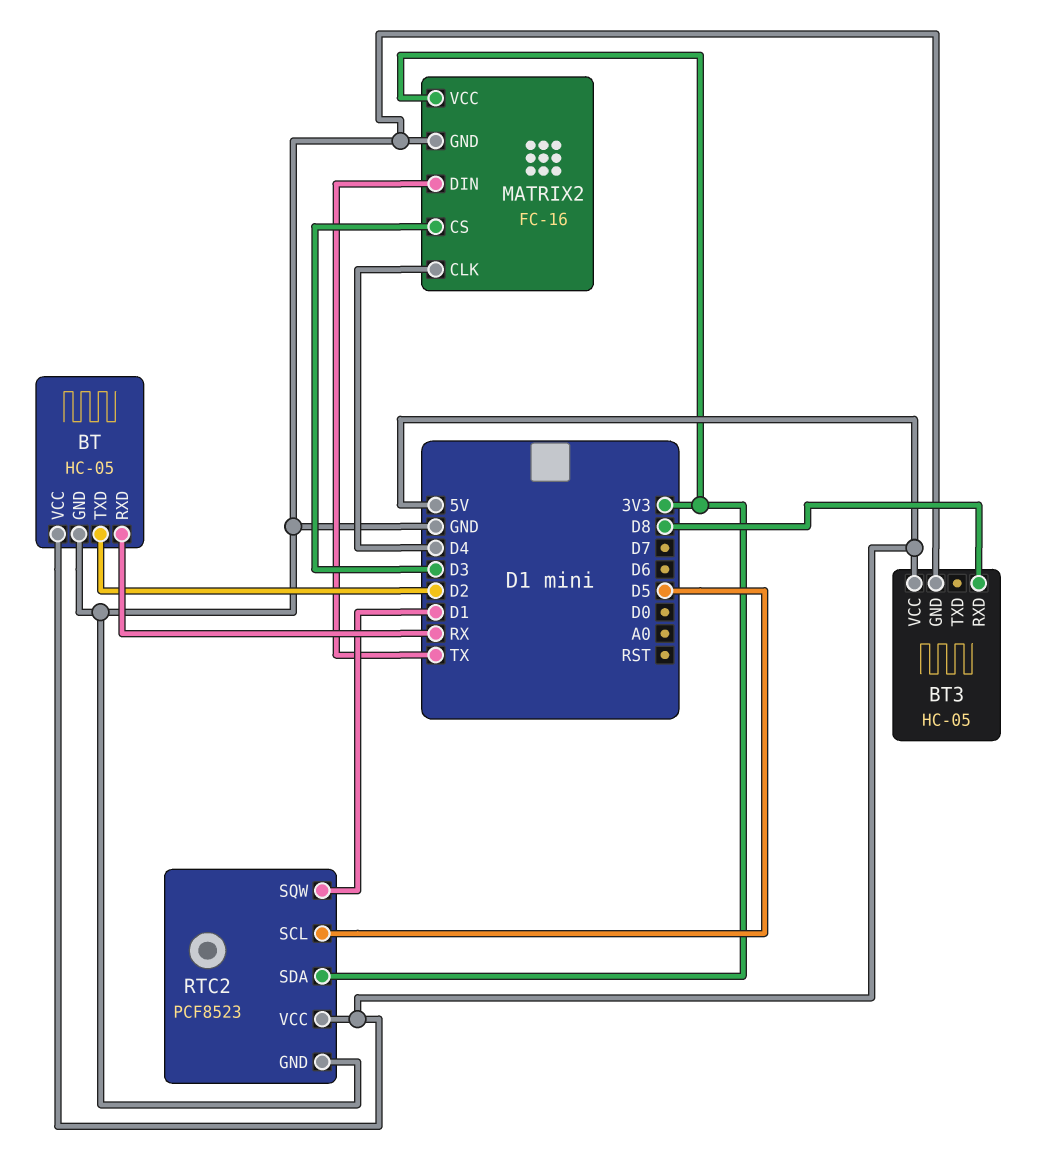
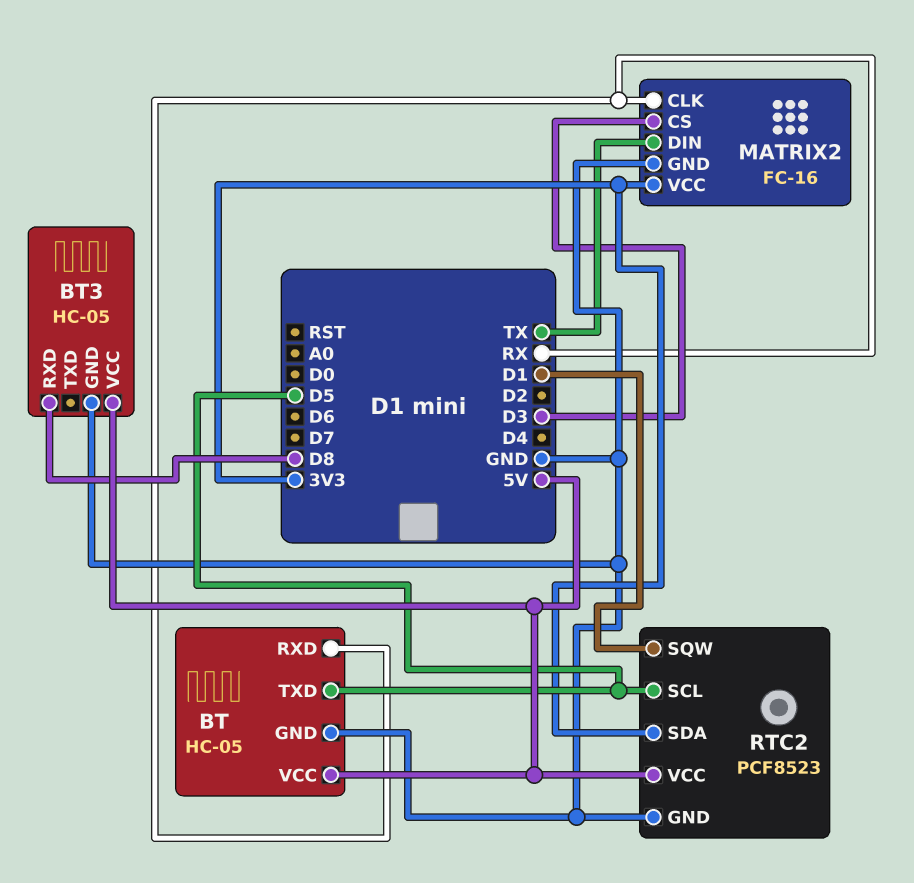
BT pin TXD: D2 -> D5
MATRIX2 pin CLK: D4 -> RX

